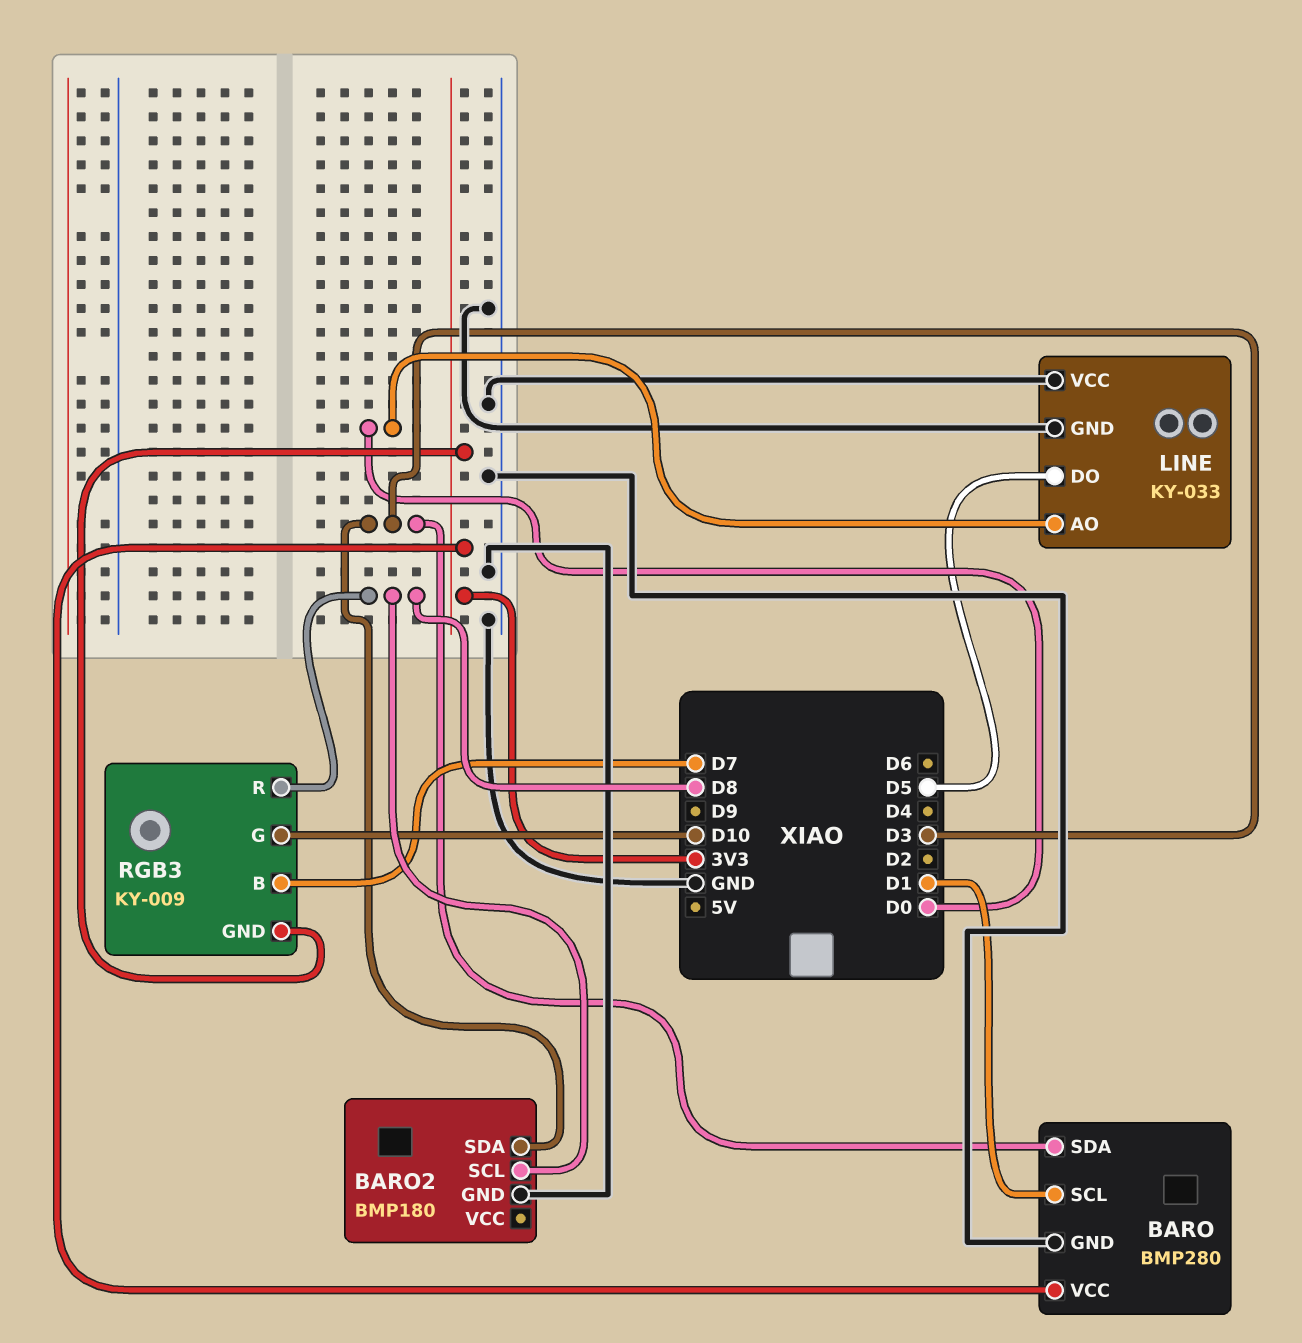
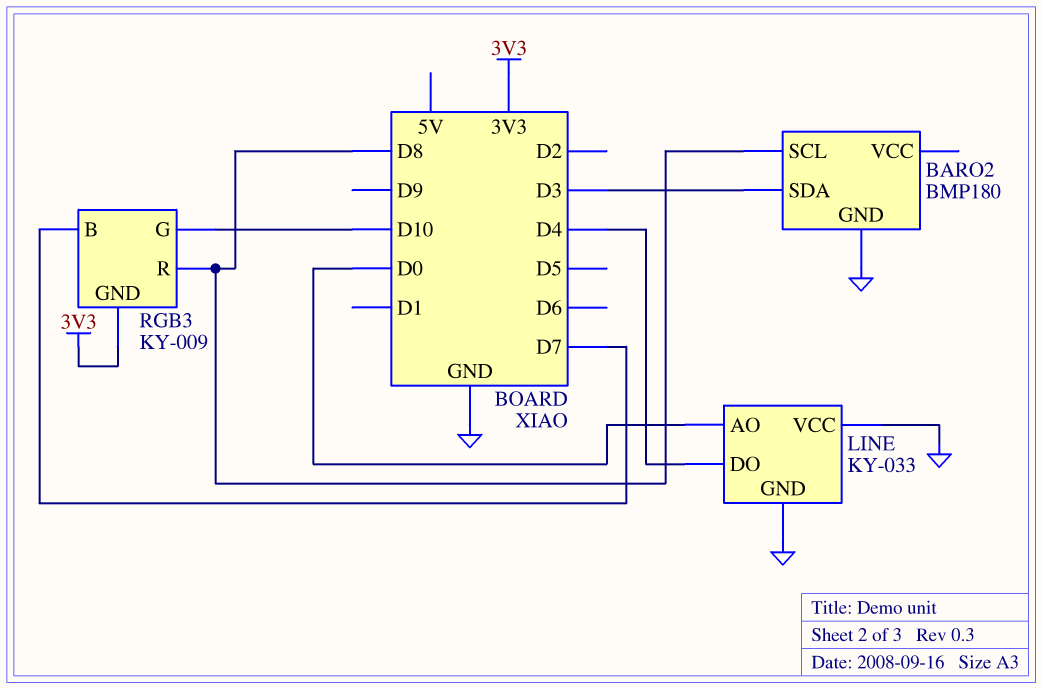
BARO: BMP280 -> none
BARO pin GND: GND -> none
BARO pin SCL: D1 -> none
BARO pin SDA: D3 -> none
BARO pin VCC: 3V3 -> none
LINE pin DO: D5 -> D4

